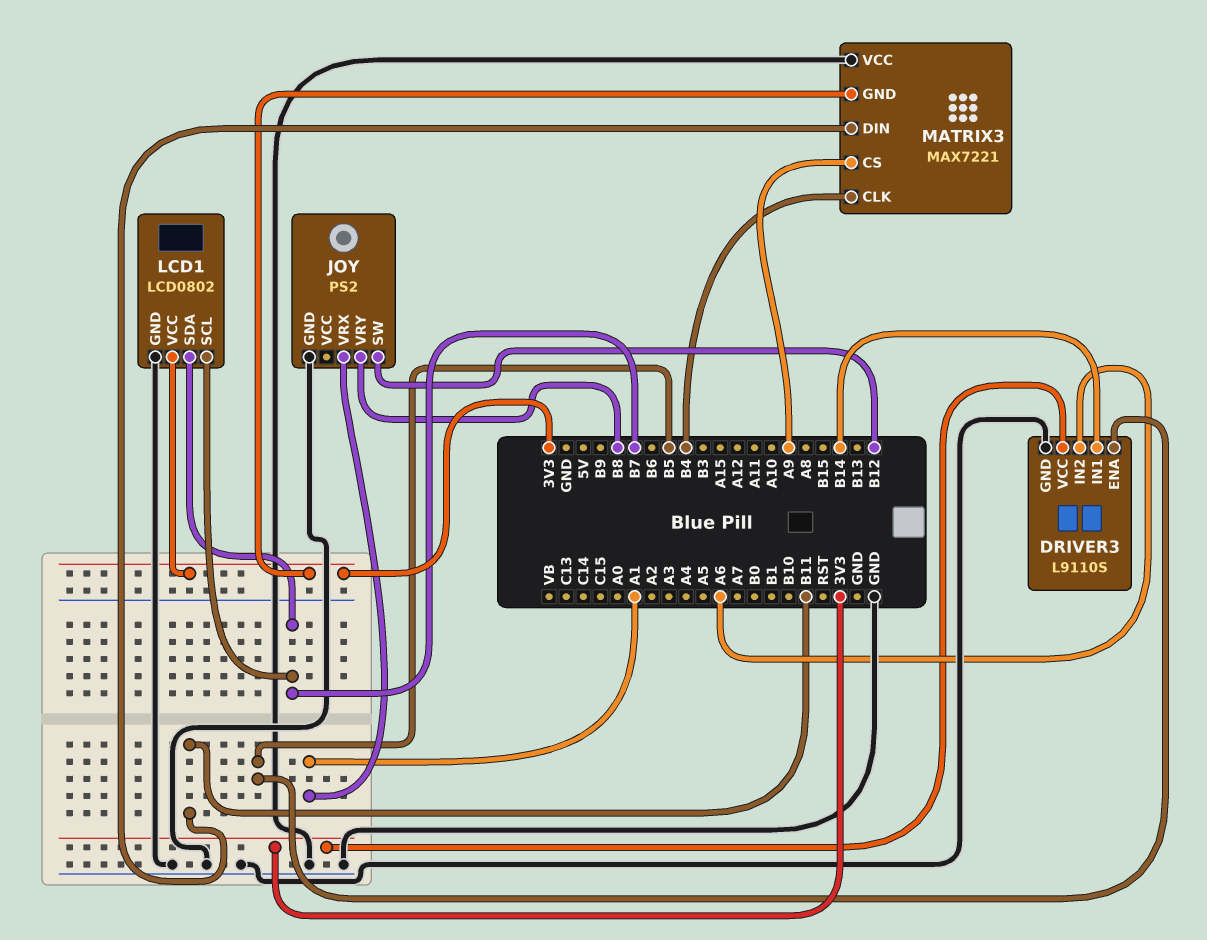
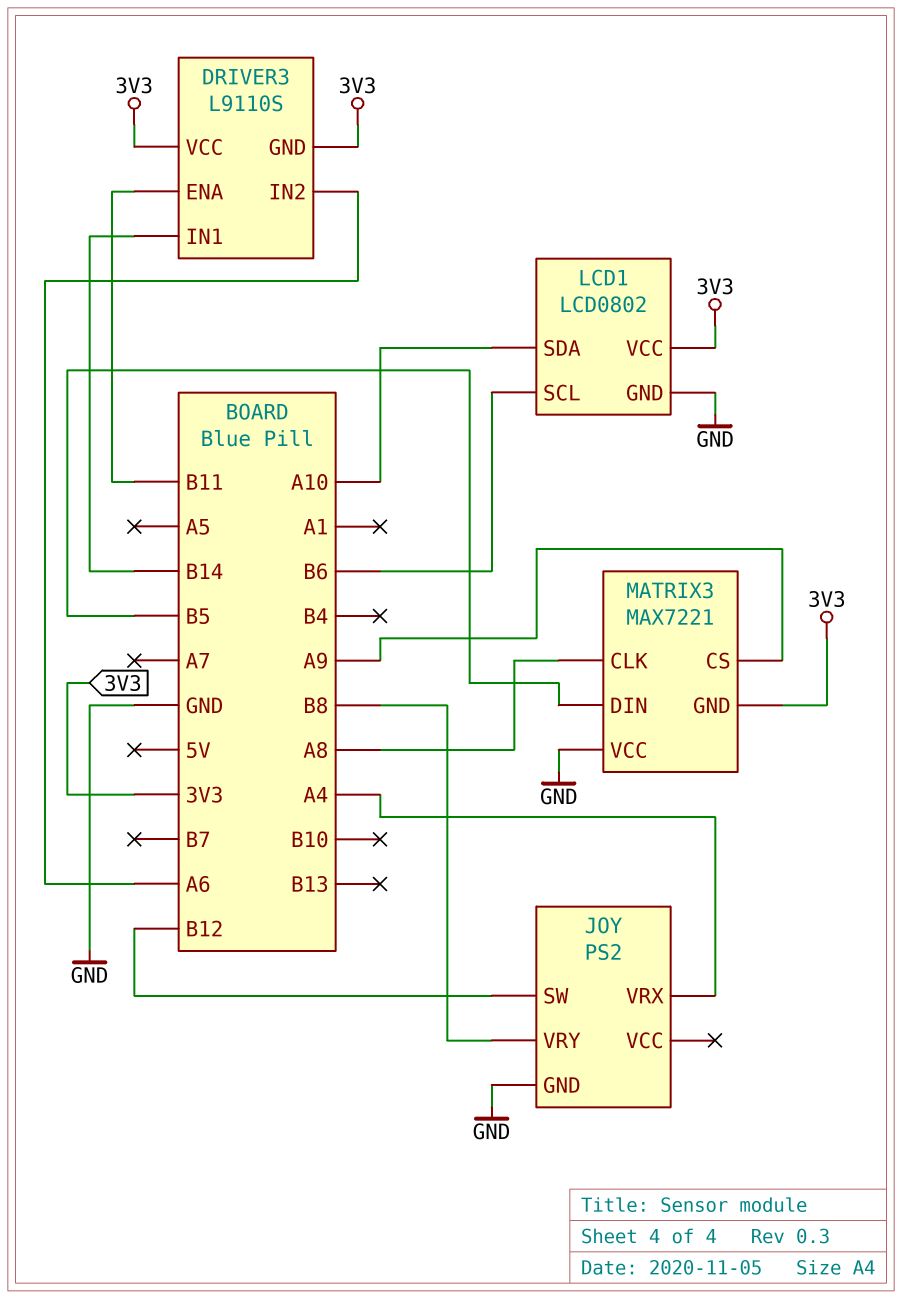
DRIVER3 pin ENA: B5 -> B11
DRIVER3 pin GND: GND -> 3V3
JOY pin VRX: A1 -> A4
LCD1 pin SCL: B7 -> B6
LCD1 pin SDA: B7 -> A10
MATRIX3 pin CLK: B4 -> A8
MATRIX3 pin DIN: B11 -> B5

